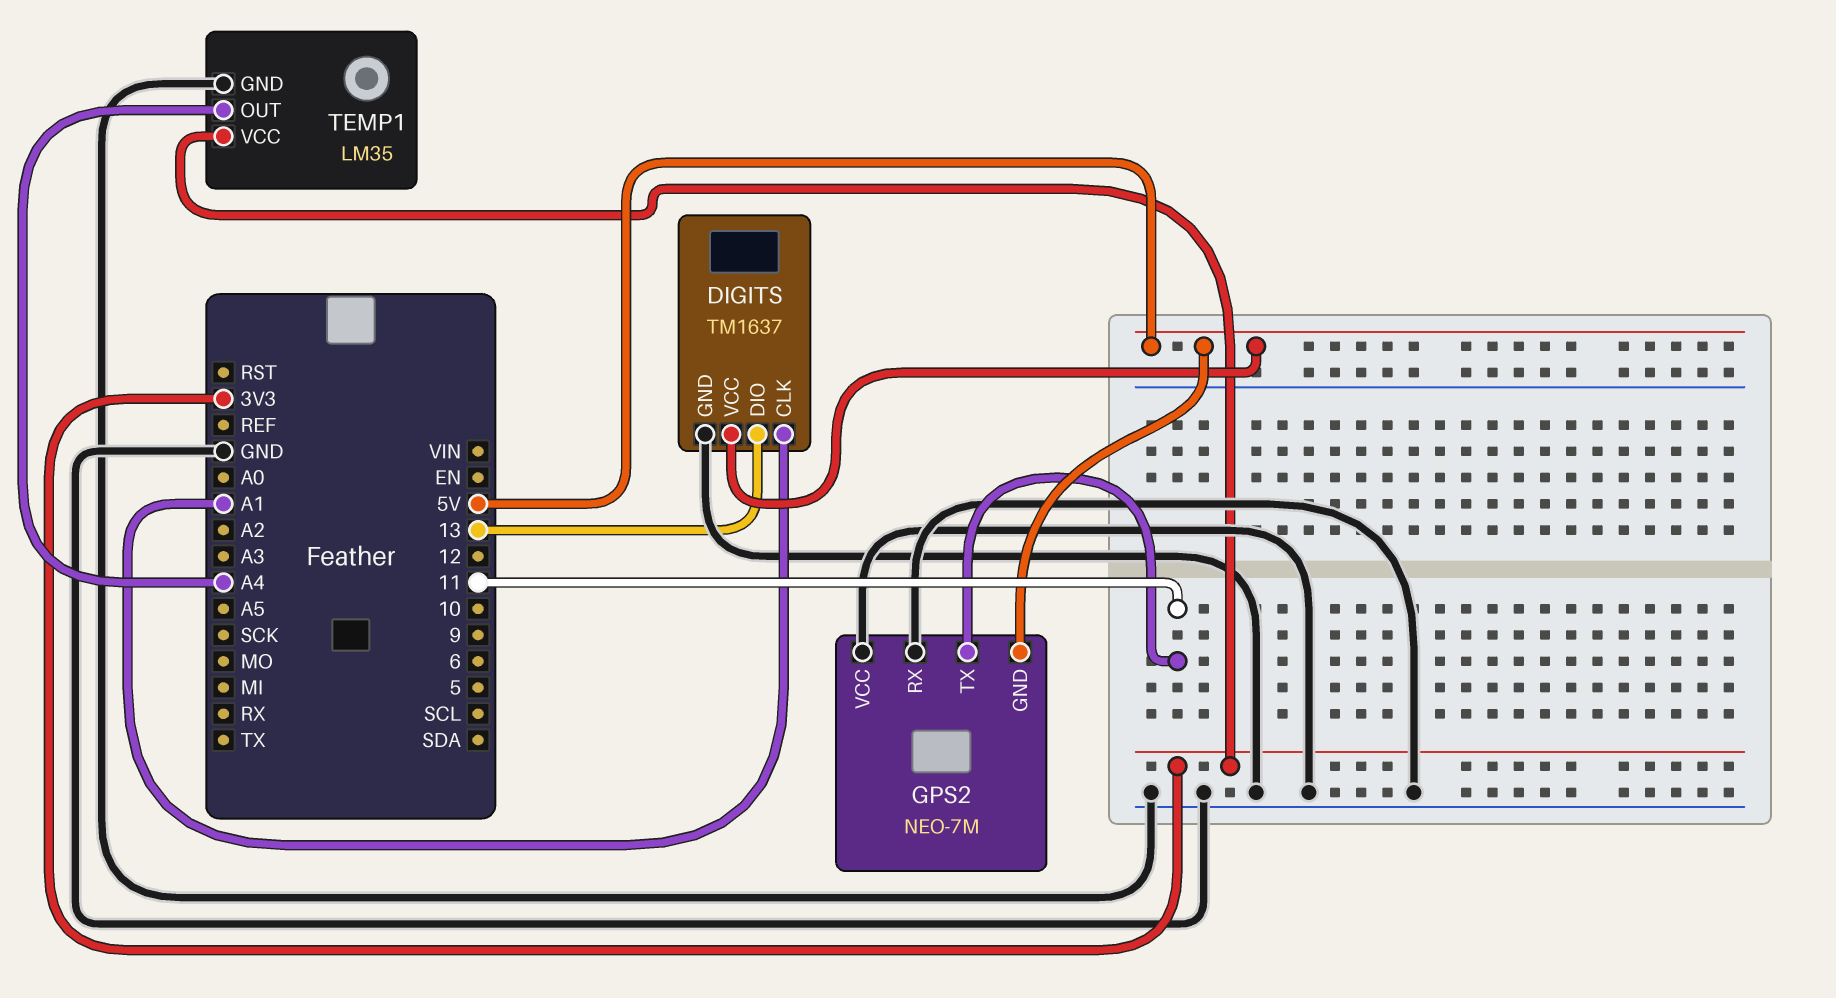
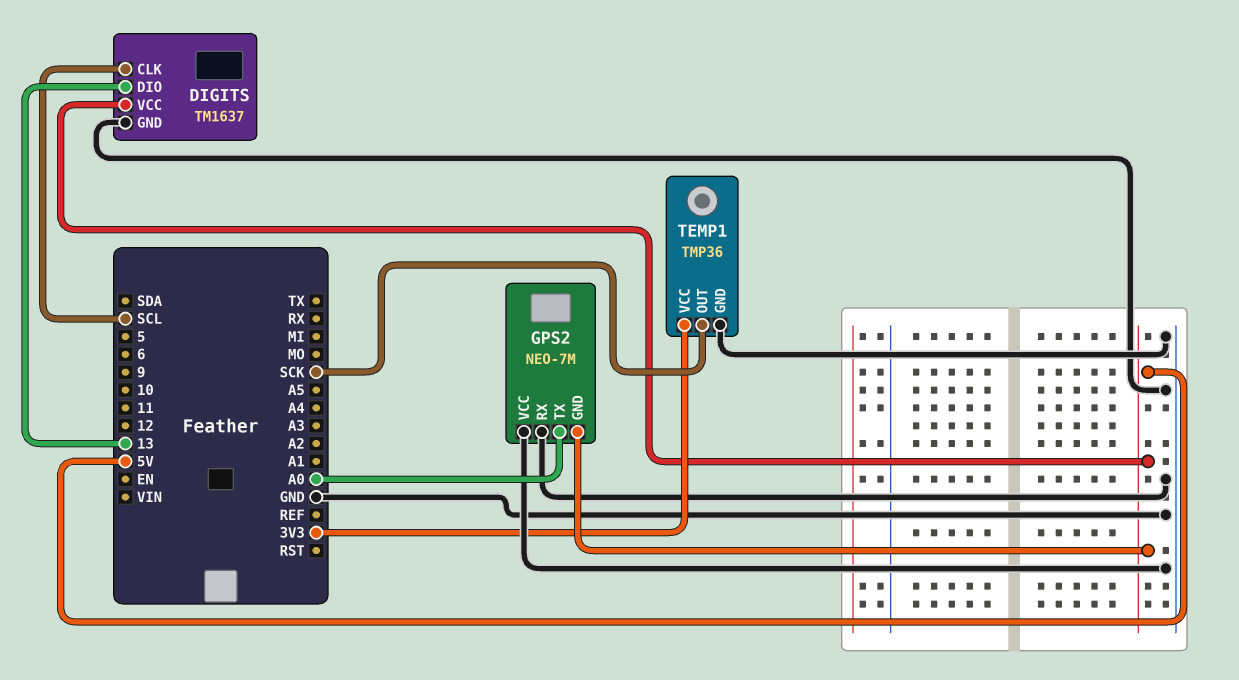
DIGITS pin CLK: A1 -> SCL
GPS2 pin TX: 11 -> A0
TEMP1: LM35 -> TMP36
TEMP1 pin OUT: A4 -> SCK

